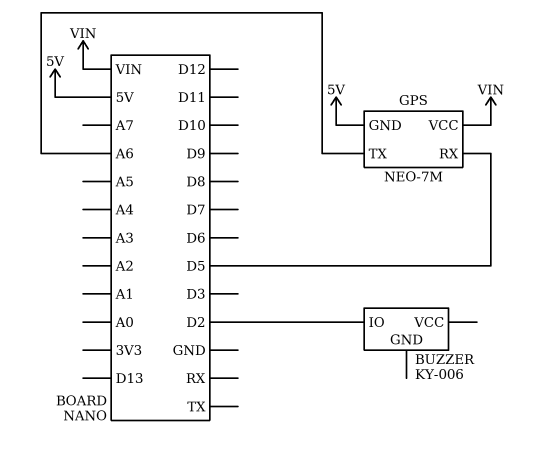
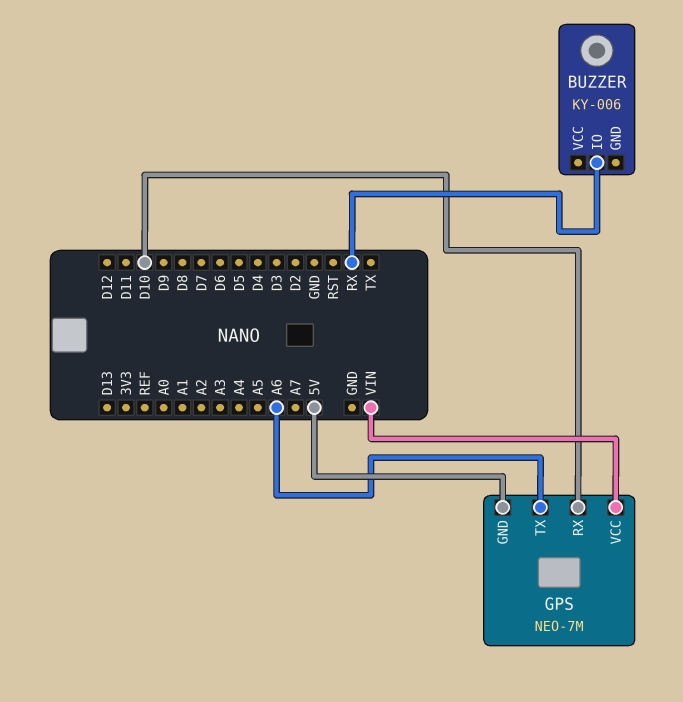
BUZZER pin IO: D2 -> RX
GPS pin RX: D5 -> D10

